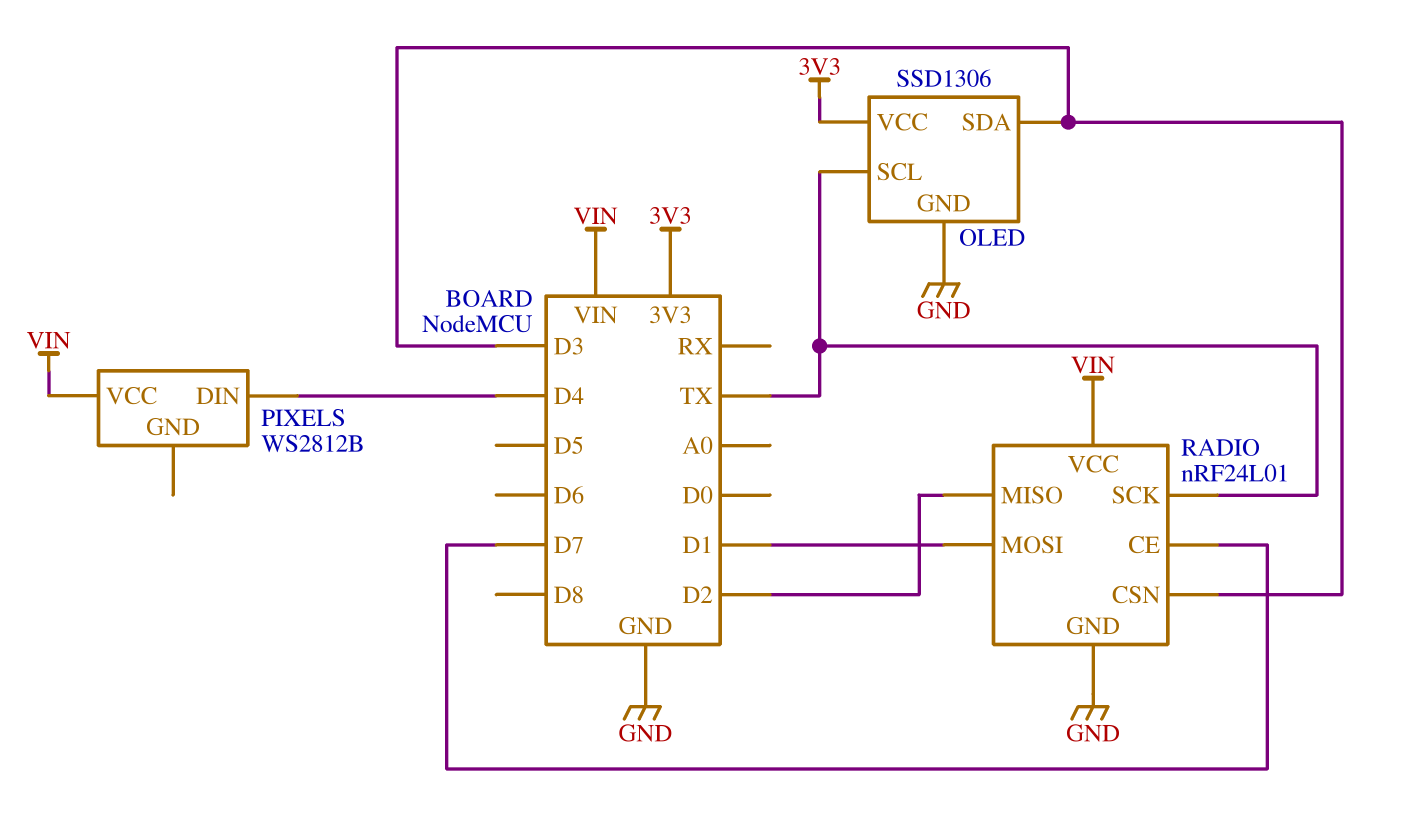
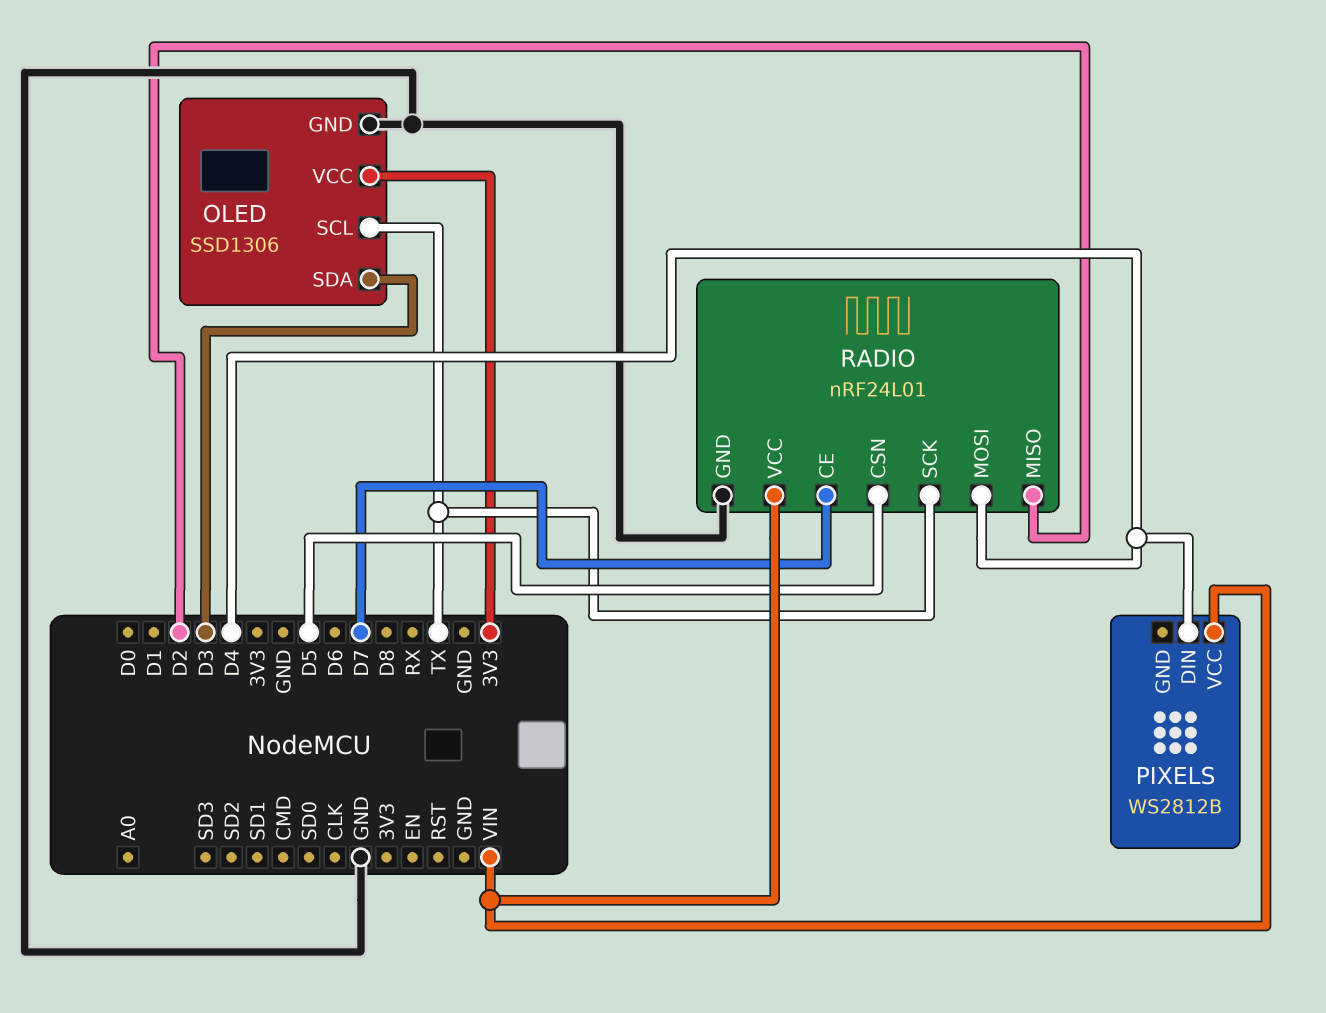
RADIO pin CSN: D3 -> D5
RADIO pin MOSI: D1 -> D4

